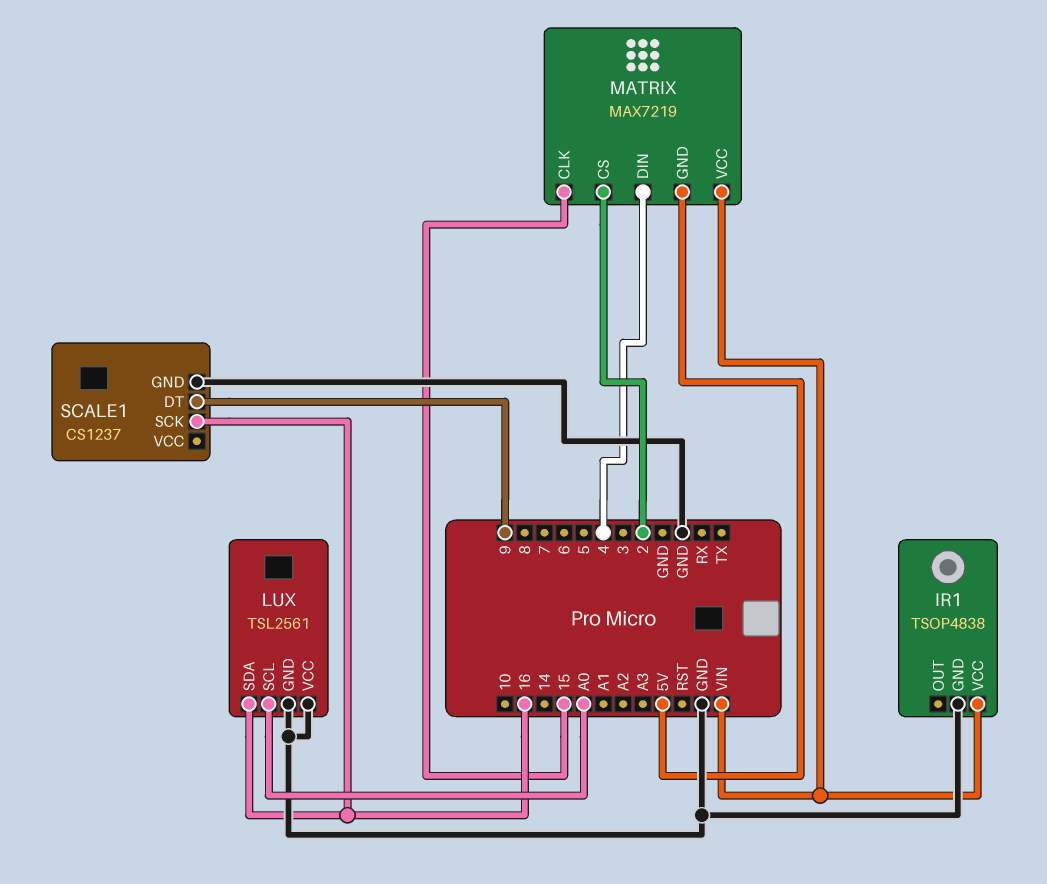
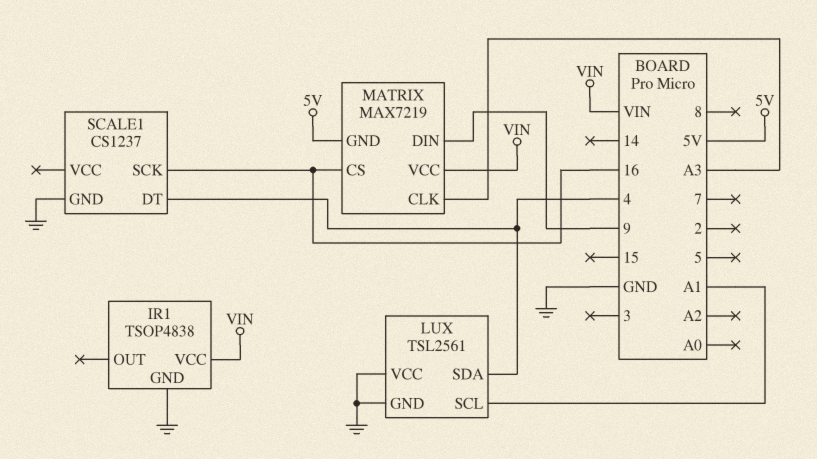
LUX pin SCL: A0 -> A1
LUX pin SDA: 16 -> 4
MATRIX pin CLK: 15 -> A3
MATRIX pin CS: 2 -> 16
MATRIX pin DIN: 4 -> 9
SCALE1 pin DT: 9 -> 4

